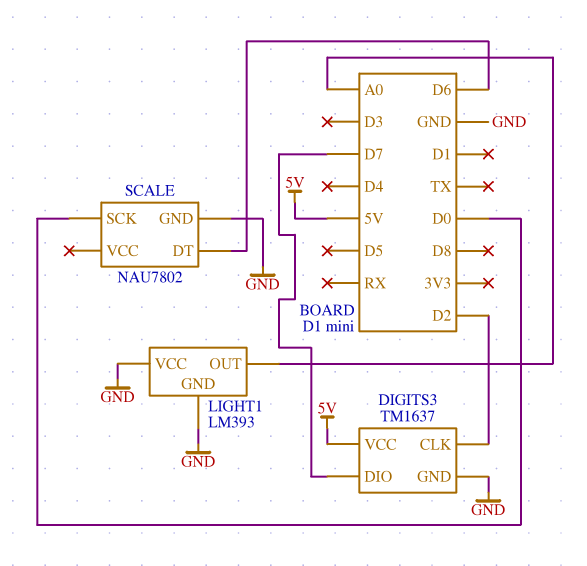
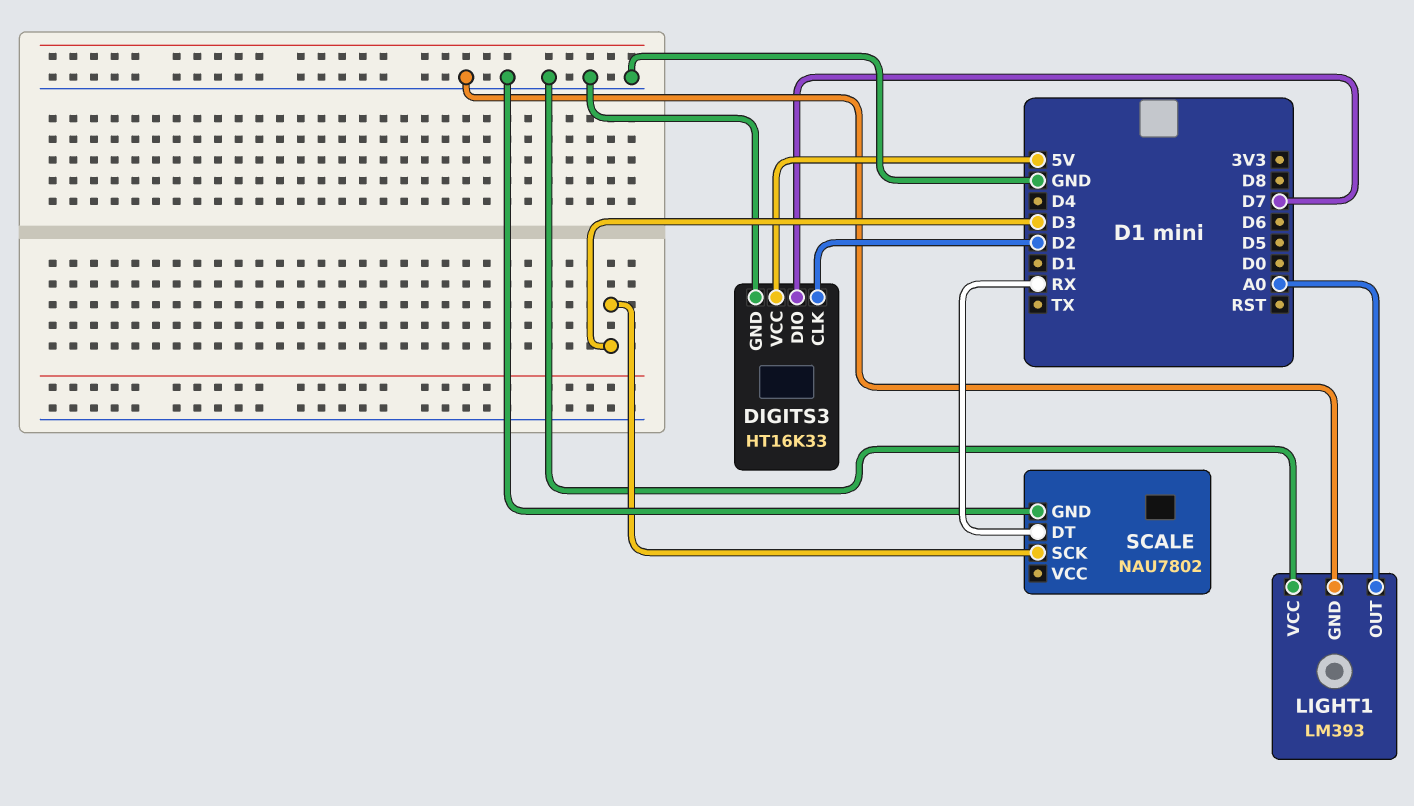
DIGITS3: TM1637 -> HT16K33
SCALE pin DT: D6 -> RX
SCALE pin SCK: D0 -> D3

